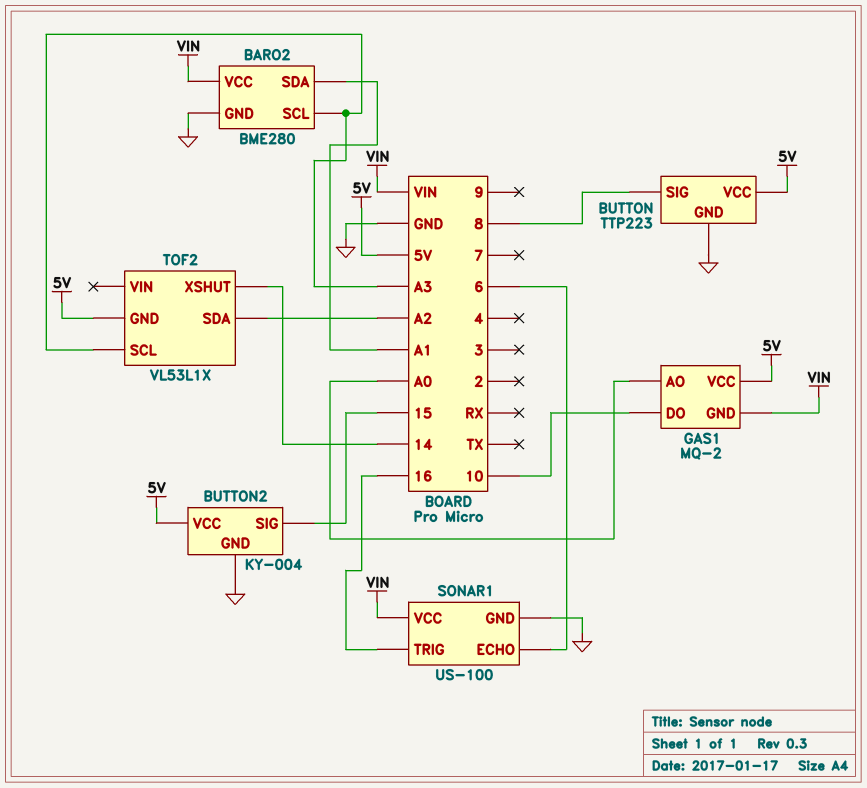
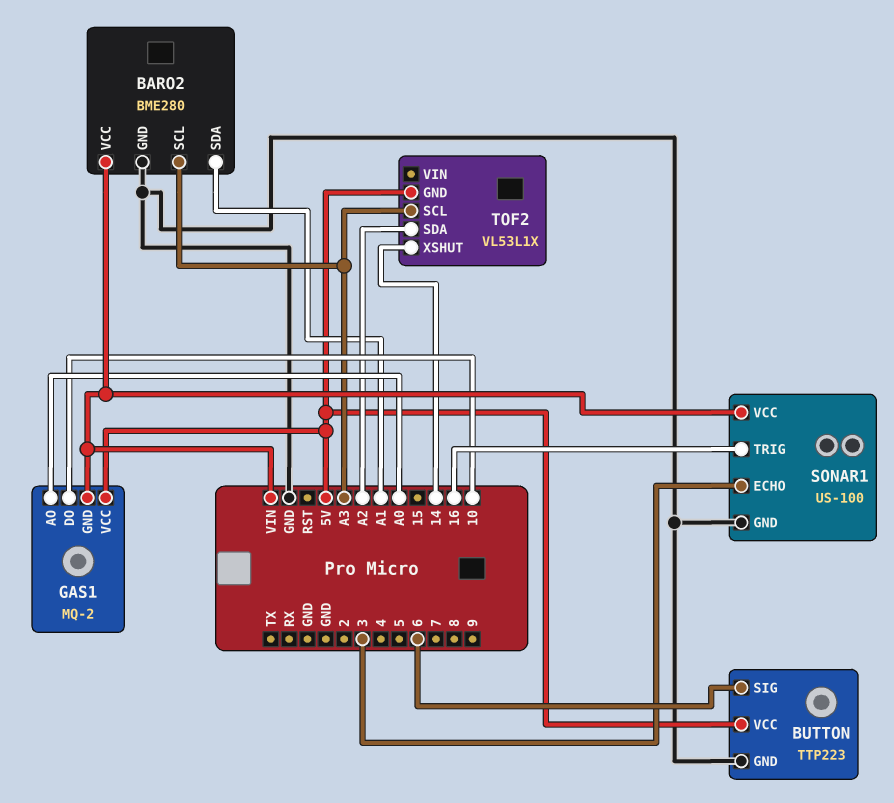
BUTTON pin SIG: 8 -> 6
BUTTON2: KY-004 -> none
BUTTON2 pin GND: GND -> none
BUTTON2 pin SIG: 15 -> none
BUTTON2 pin VCC: 5V -> none
SONAR1 pin ECHO: 6 -> 3

